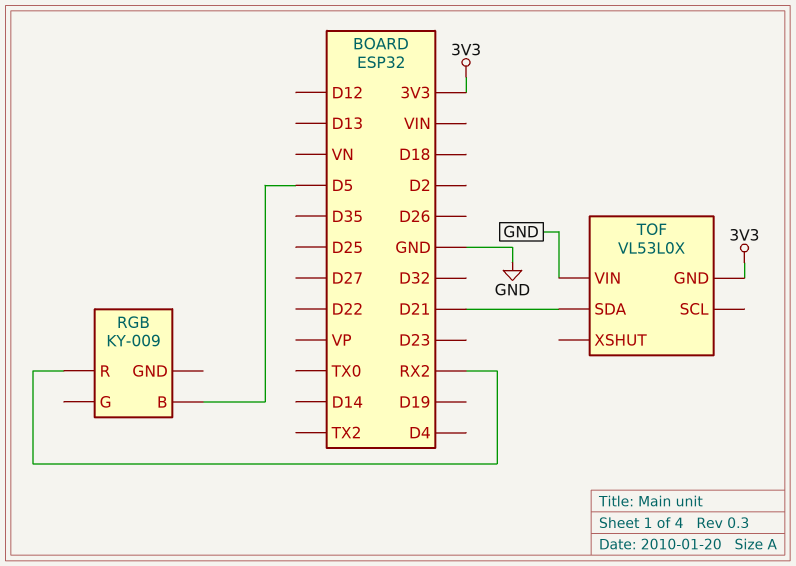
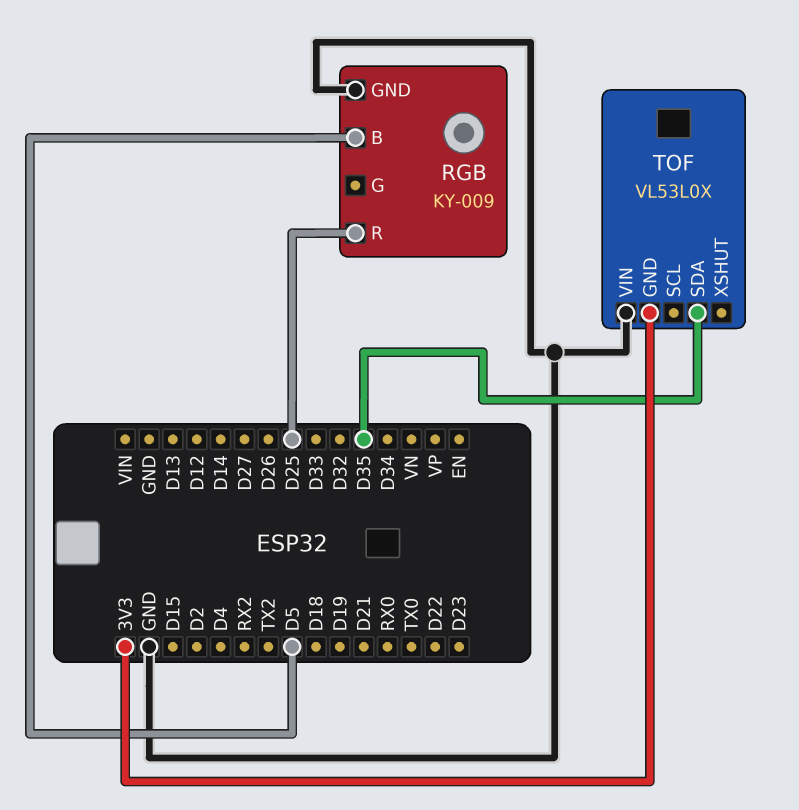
RGB pin GND: none -> GND
RGB pin R: RX2 -> D25
TOF pin SDA: D21 -> D35

